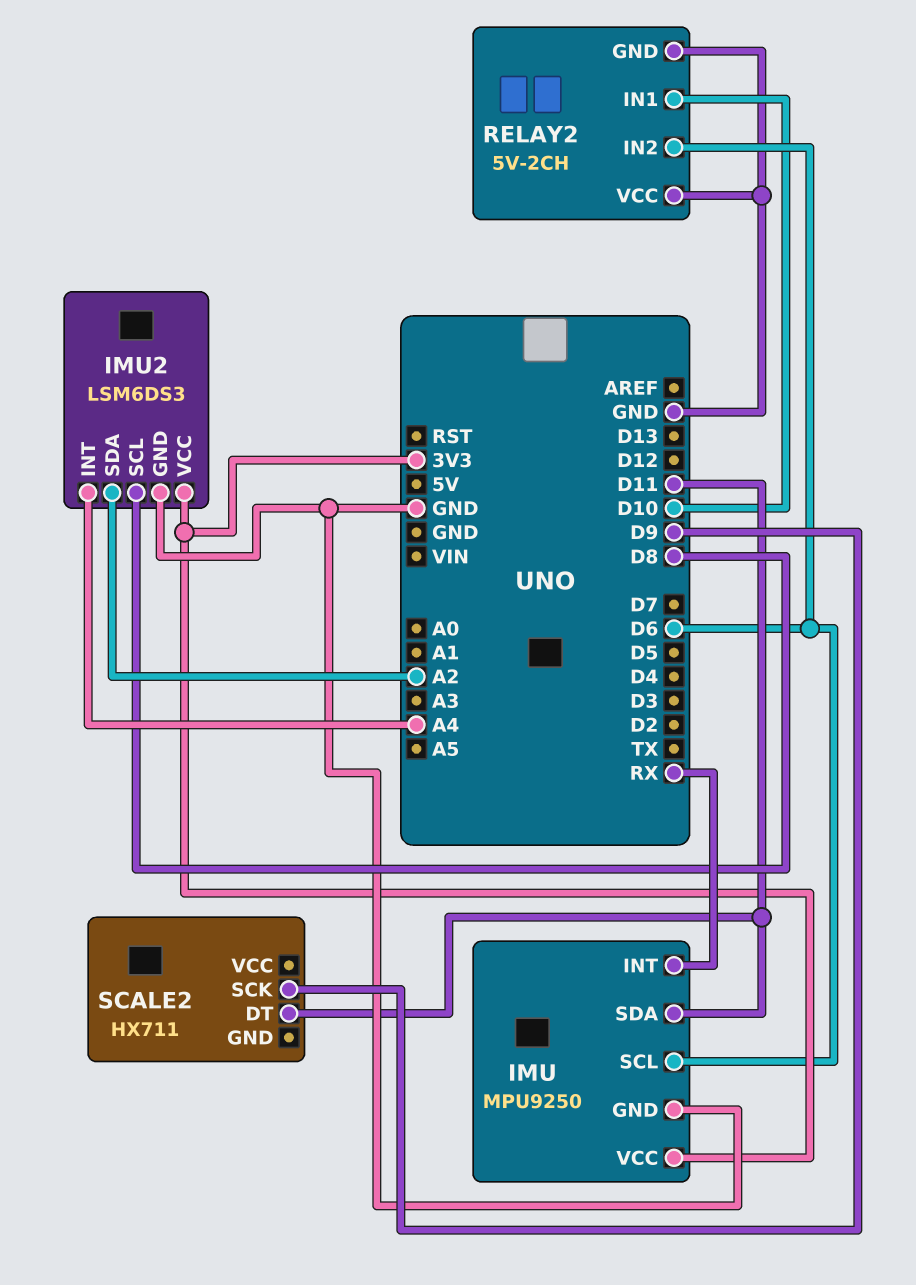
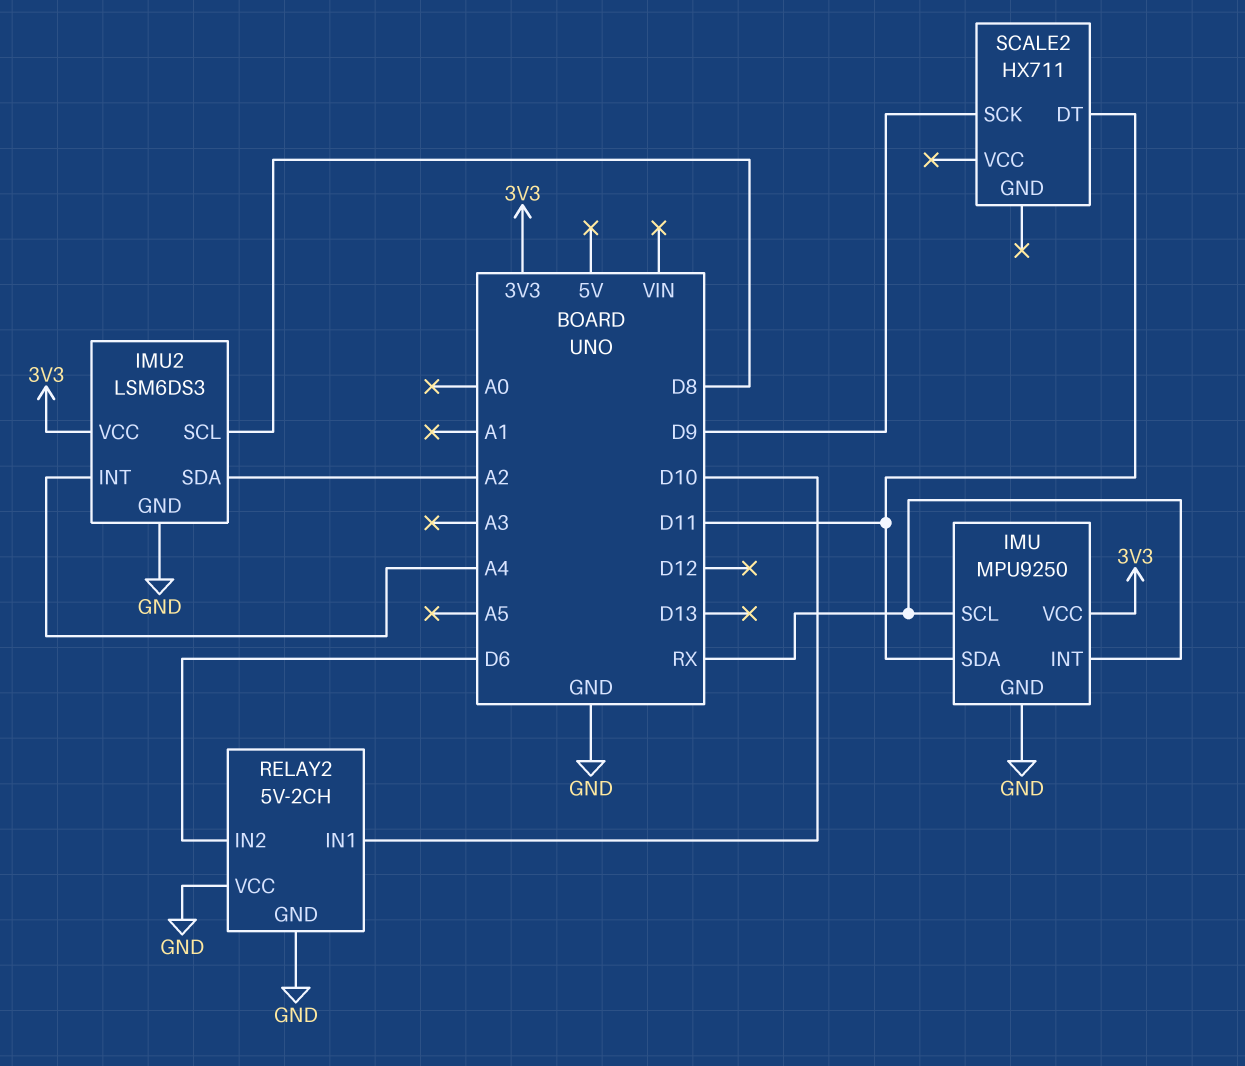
IMU pin SCL: D6 -> RX

